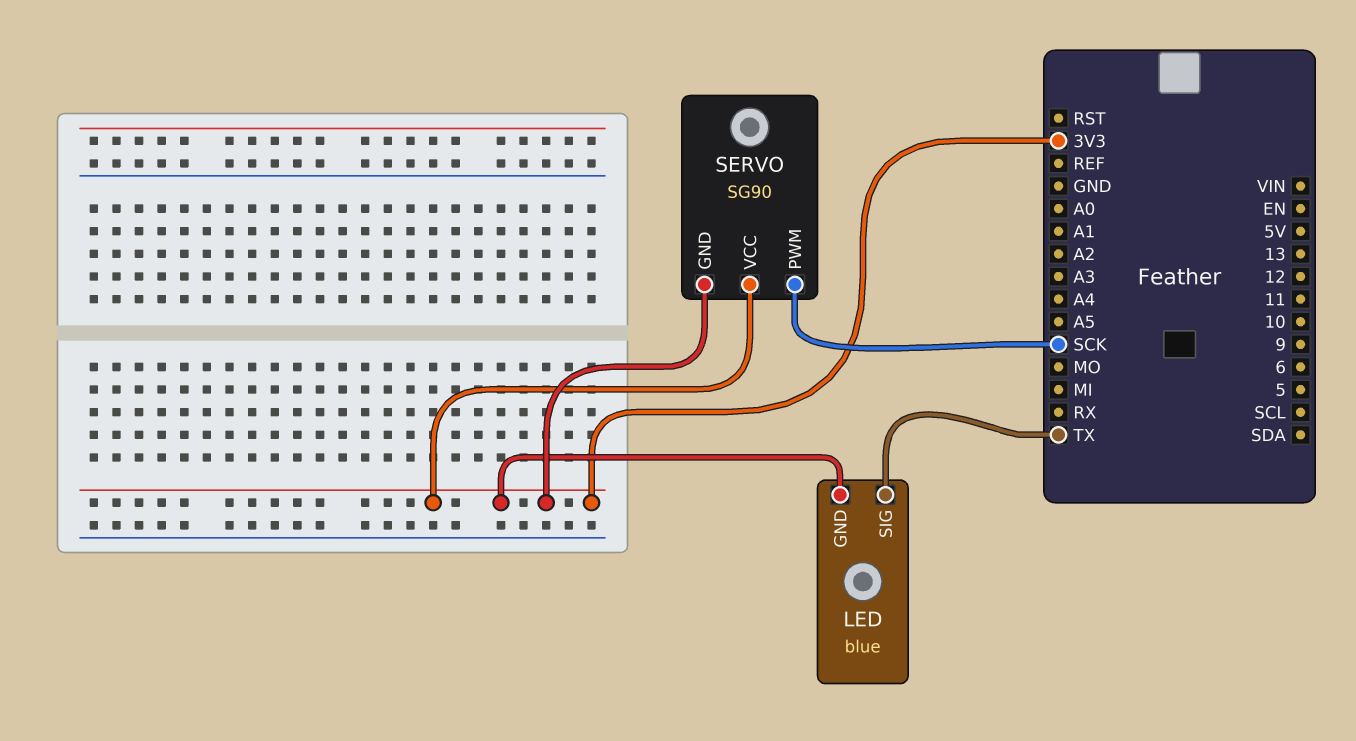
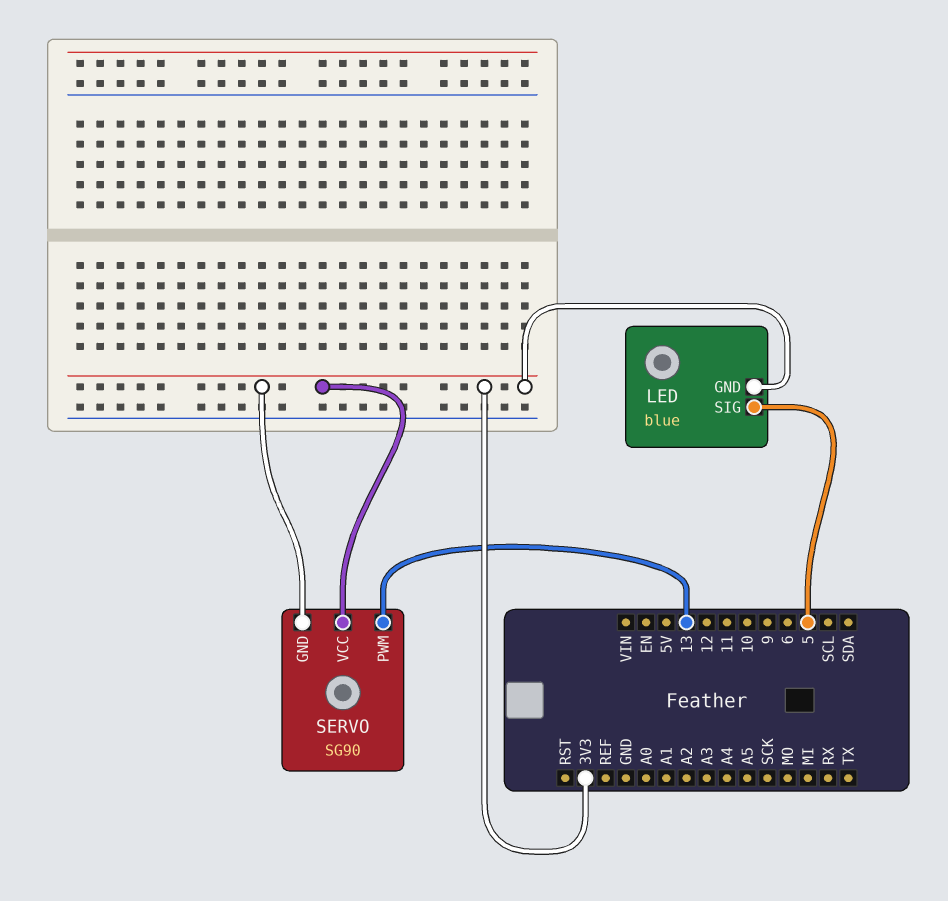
LED pin SIG: TX -> 5
SERVO pin PWM: SCK -> 13

